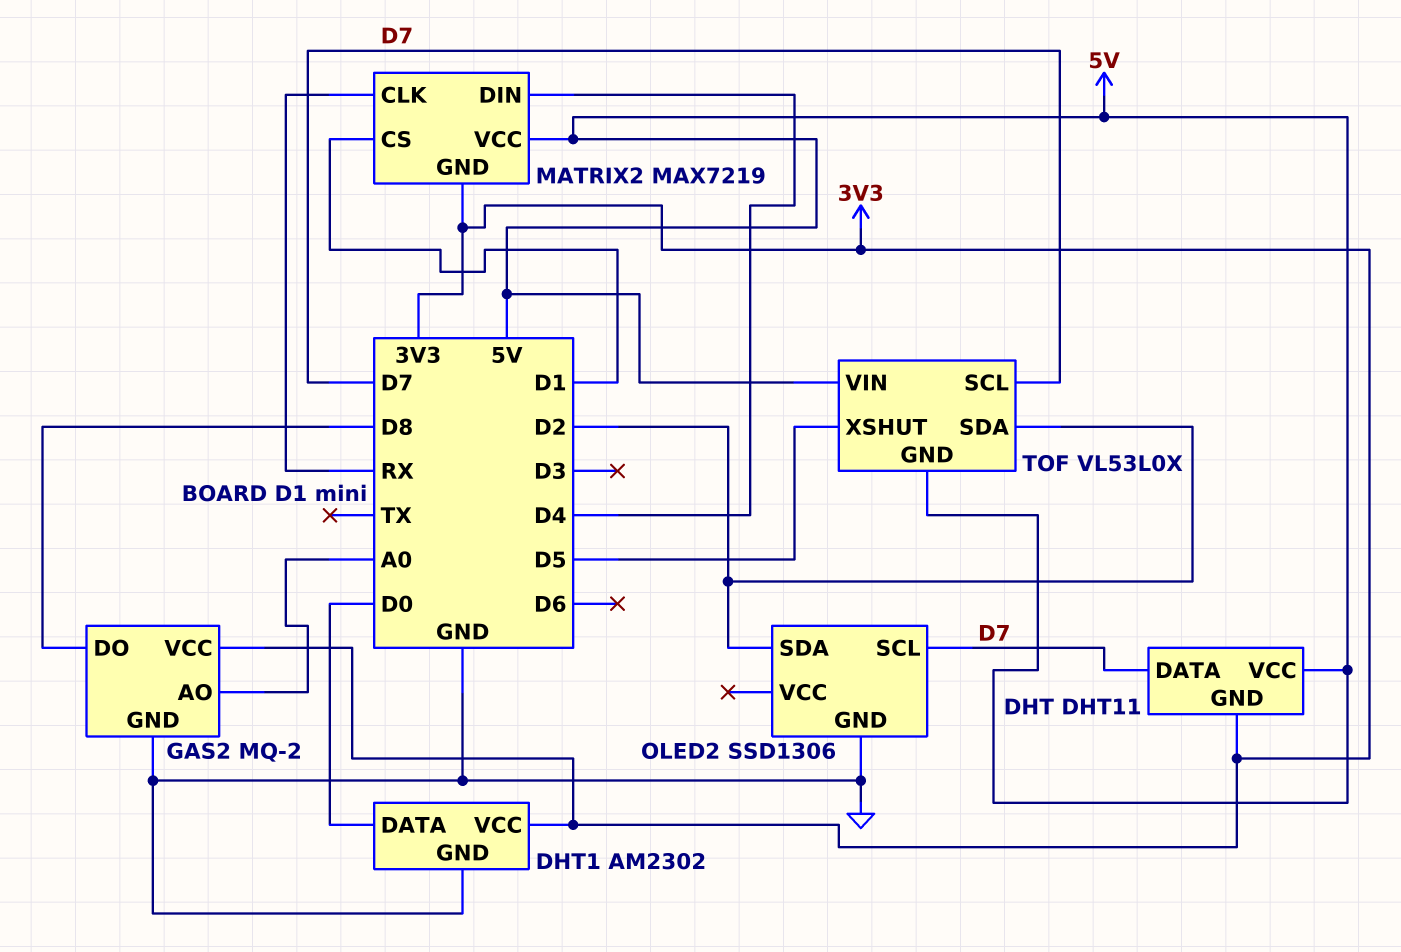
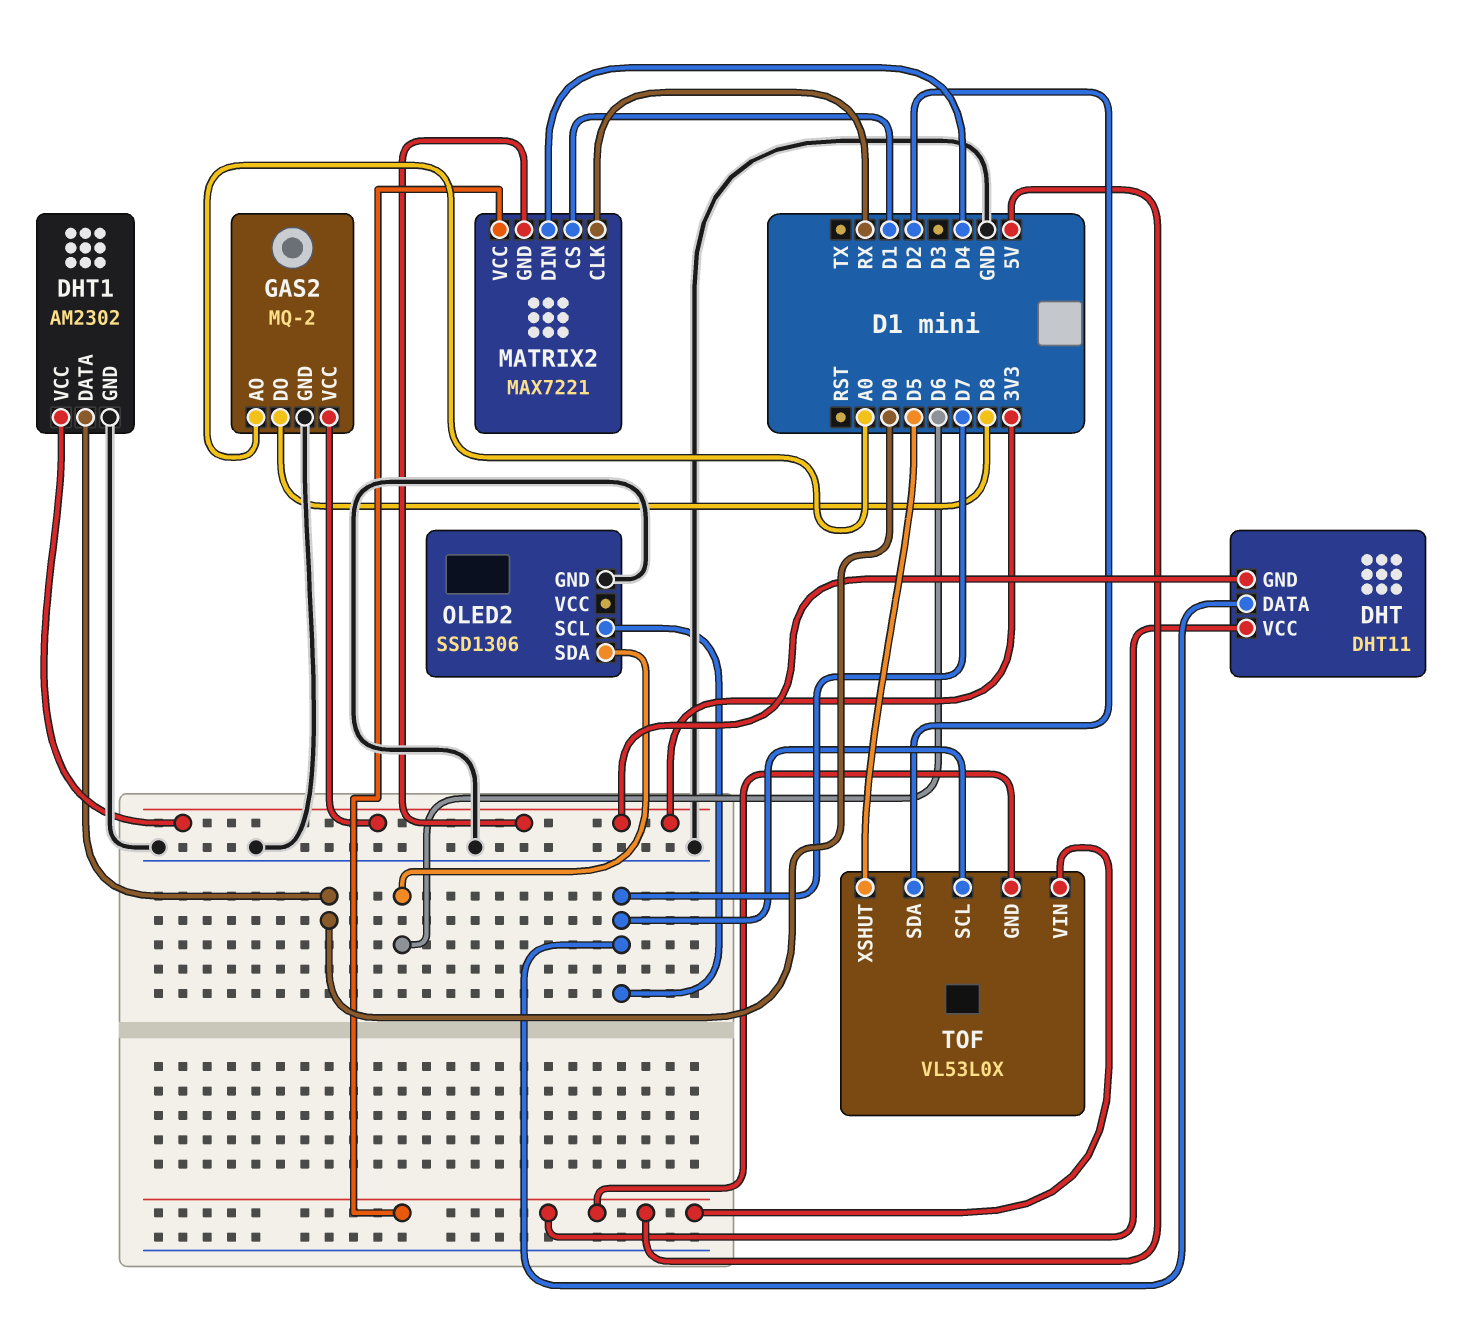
MATRIX2: MAX7219 -> MAX7221
OLED2 pin SDA: D2 -> D6

